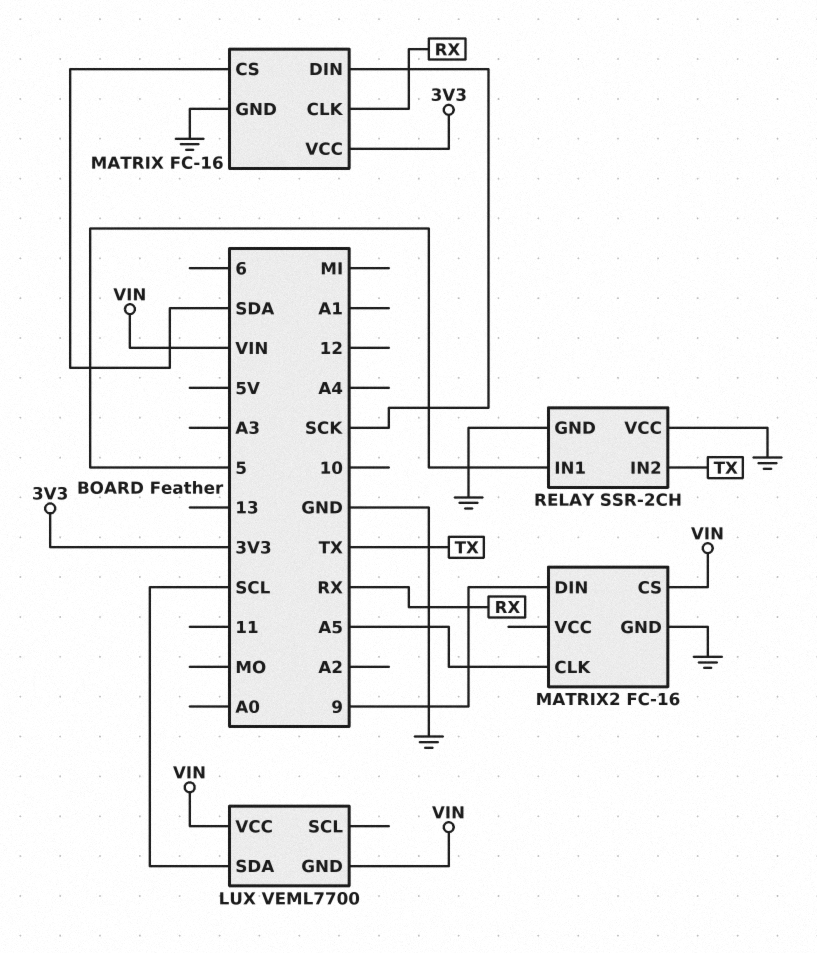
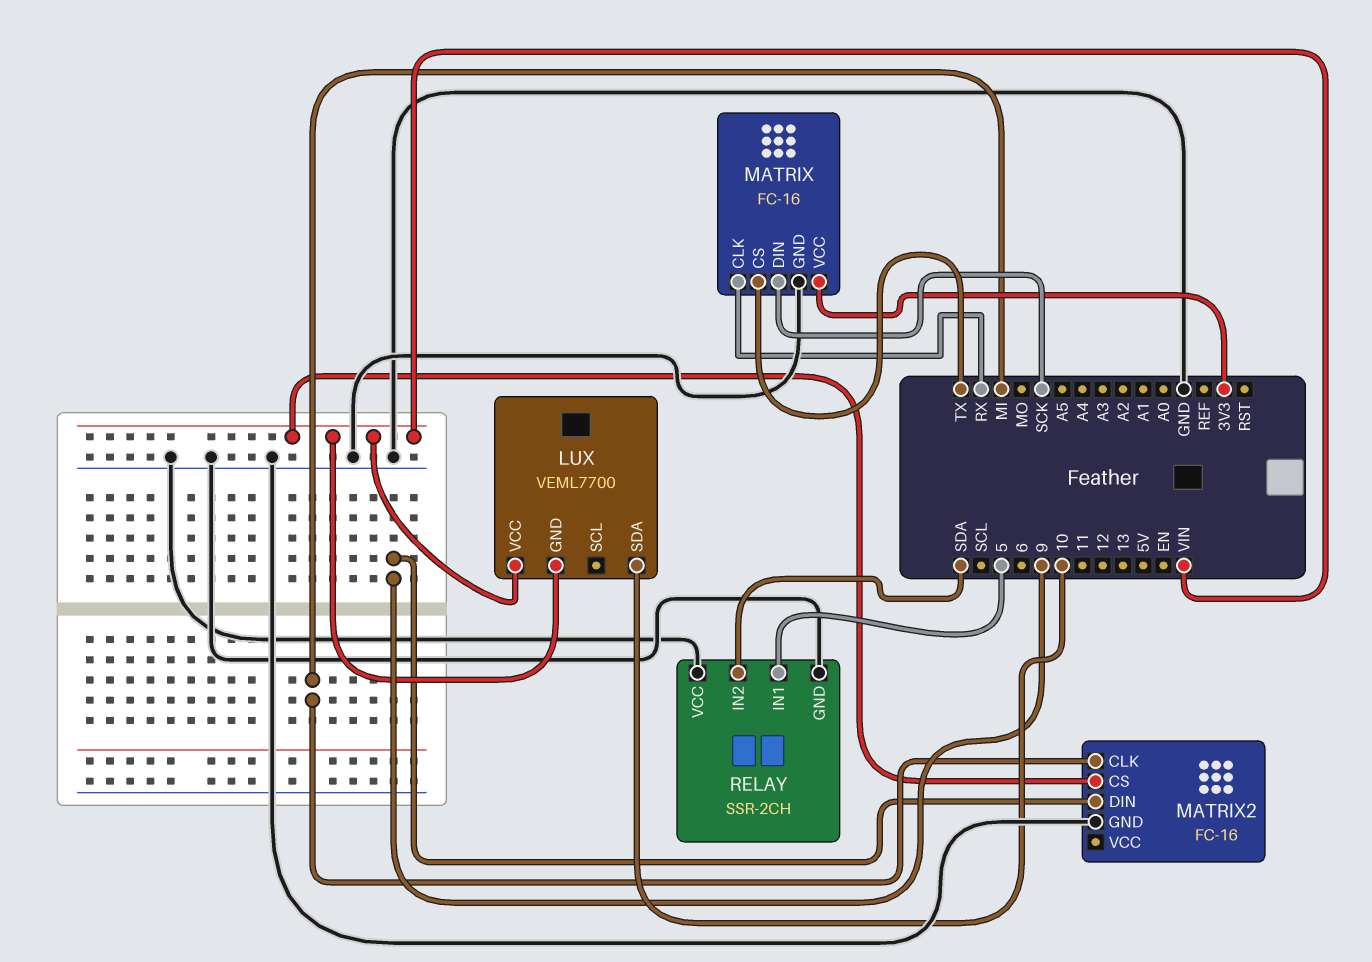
LUX pin SDA: SCL -> 10
MATRIX pin CS: SDA -> TX
MATRIX2 pin CLK: A5 -> MI
RELAY pin IN2: TX -> SDA

